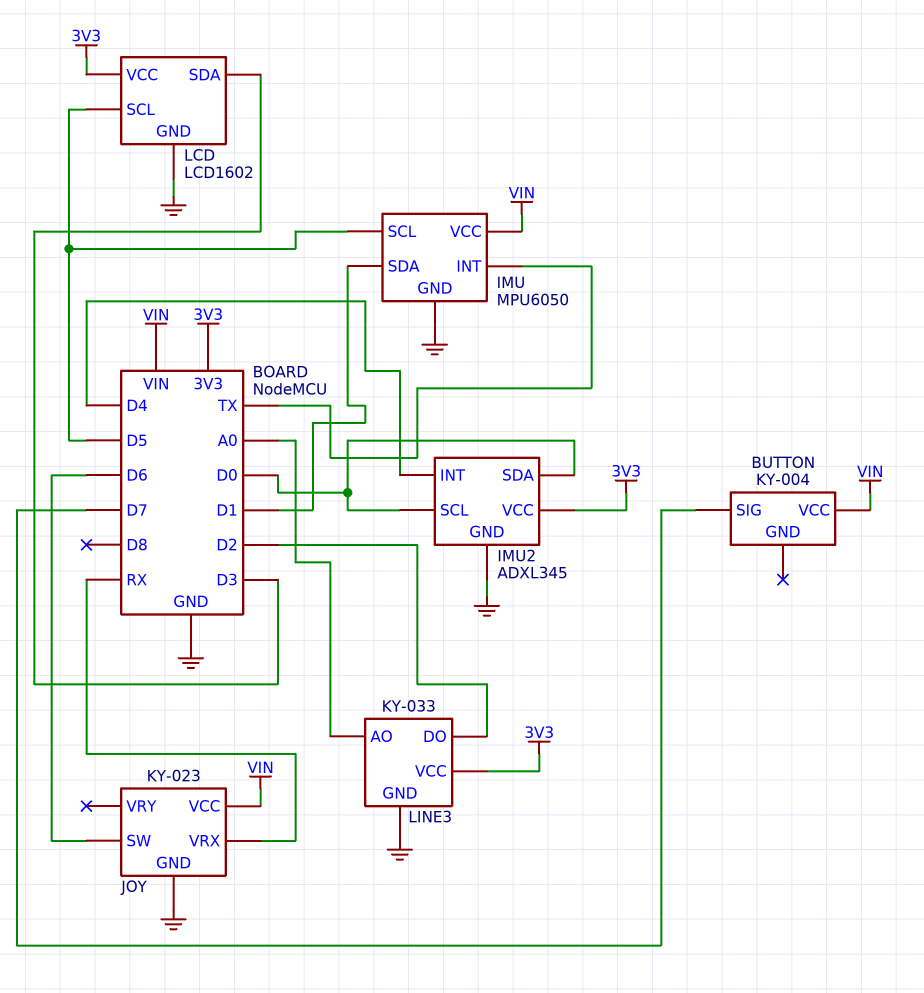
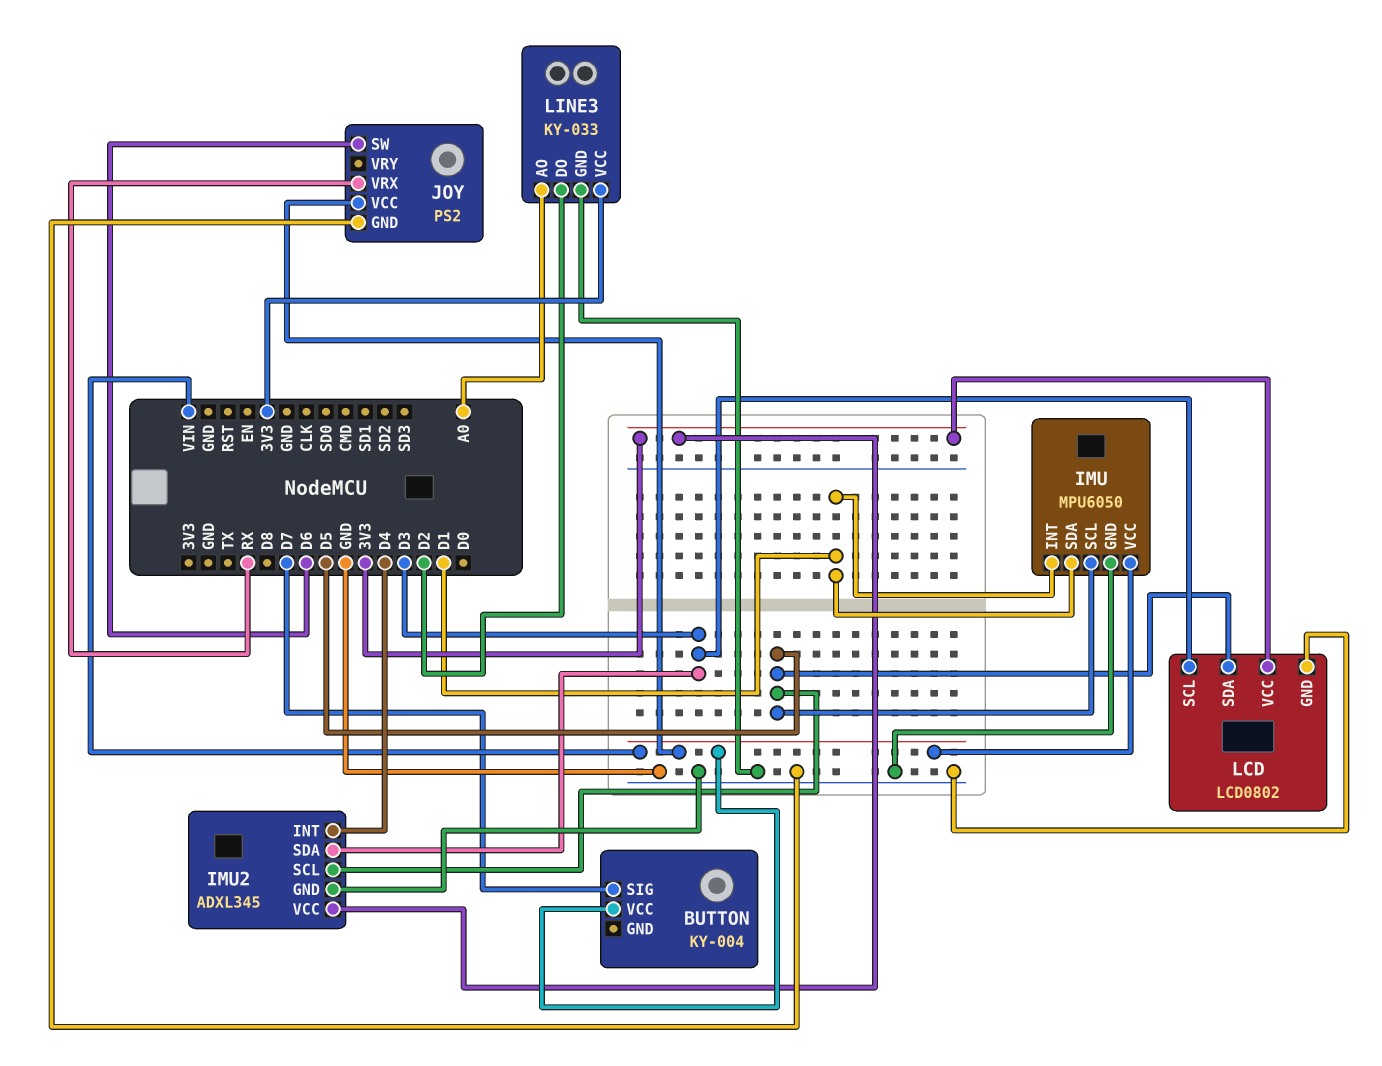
IMU pin INT: TX -> D1
IMU2 pin SCL: D0 -> D5
IMU2 pin SDA: D0 -> D3
JOY: KY-023 -> PS2
LCD: LCD1602 -> LCD0802
LCD pin SCL: D5 -> D3
LCD pin SDA: D3 -> D5

